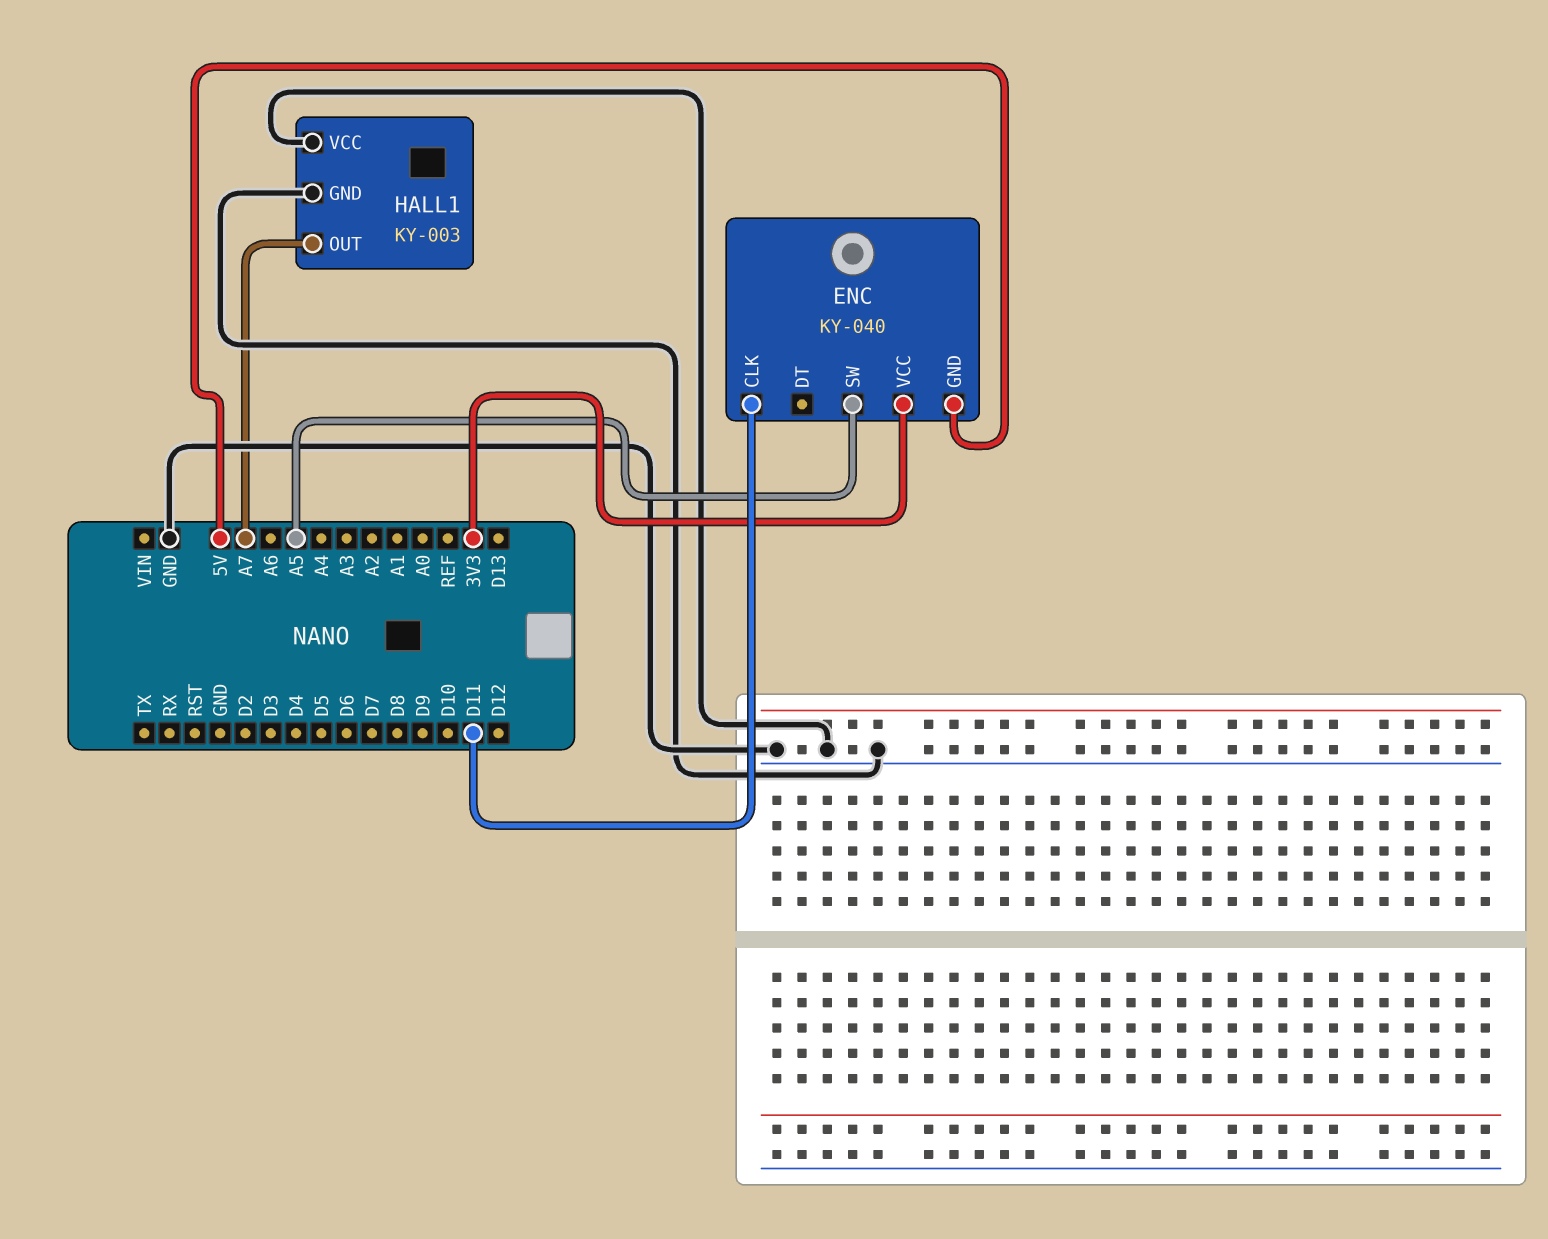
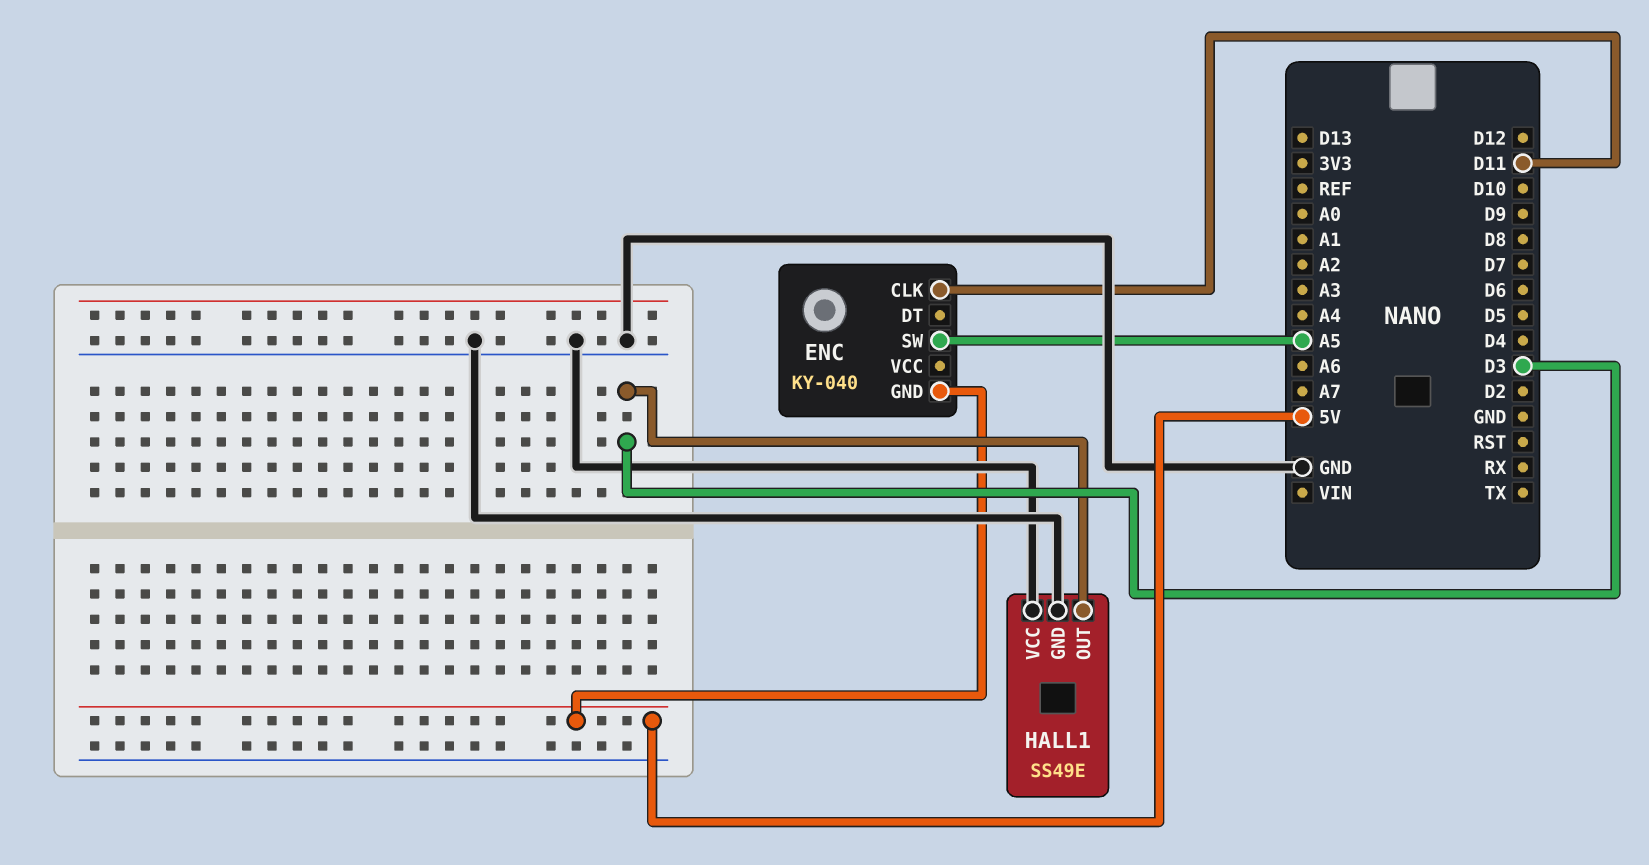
ENC pin VCC: 3V3 -> none
HALL1: KY-003 -> SS49E
HALL1 pin OUT: A7 -> D3

